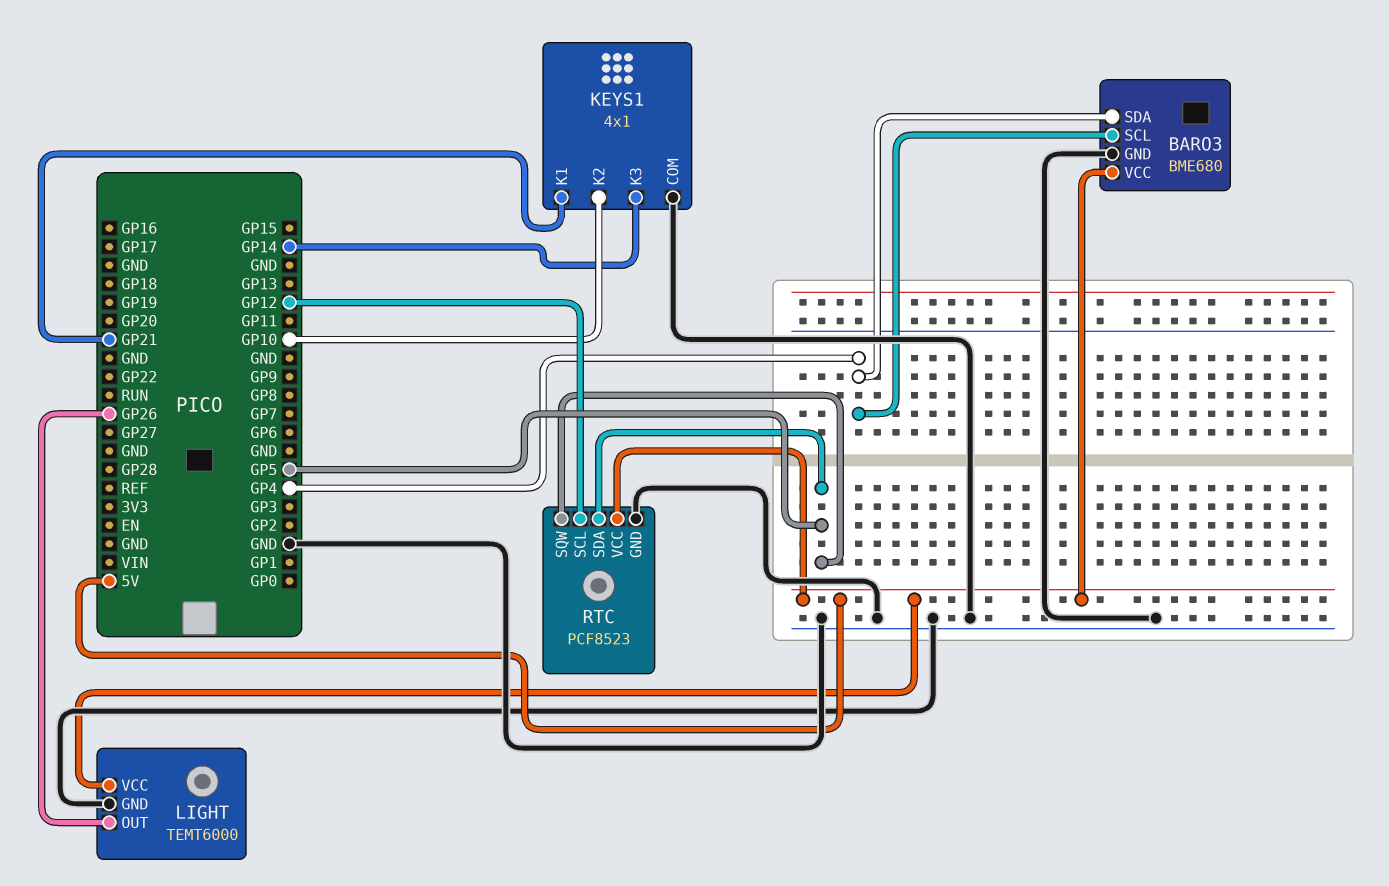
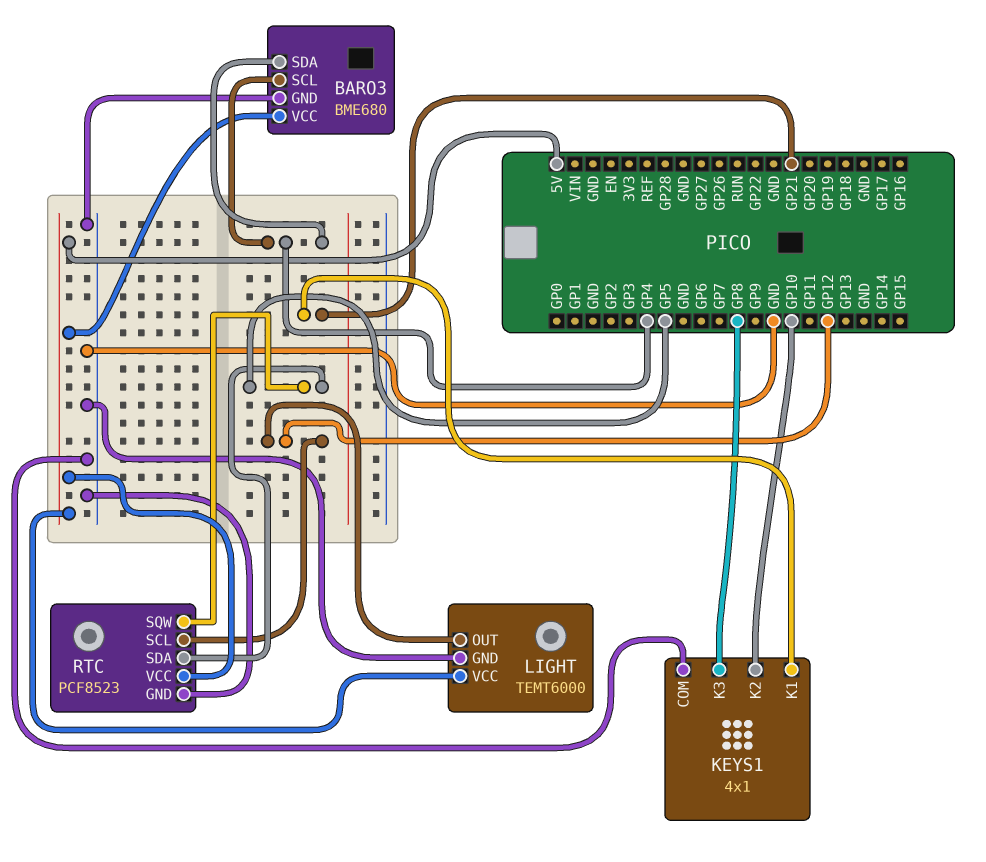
KEYS1 pin K3: GP14 -> GP8
LIGHT pin OUT: GP26 -> GP12

